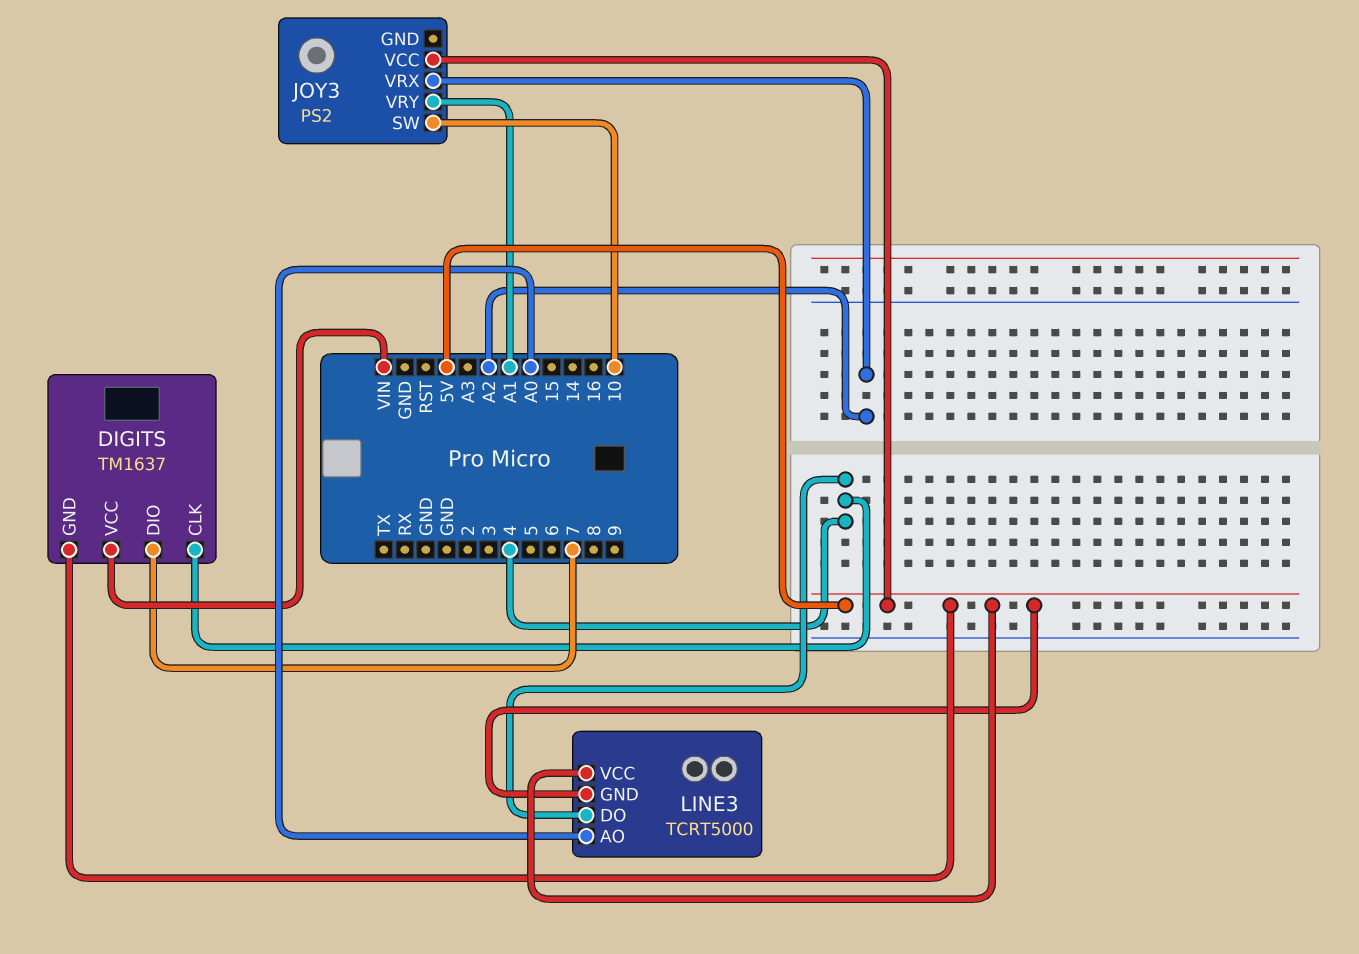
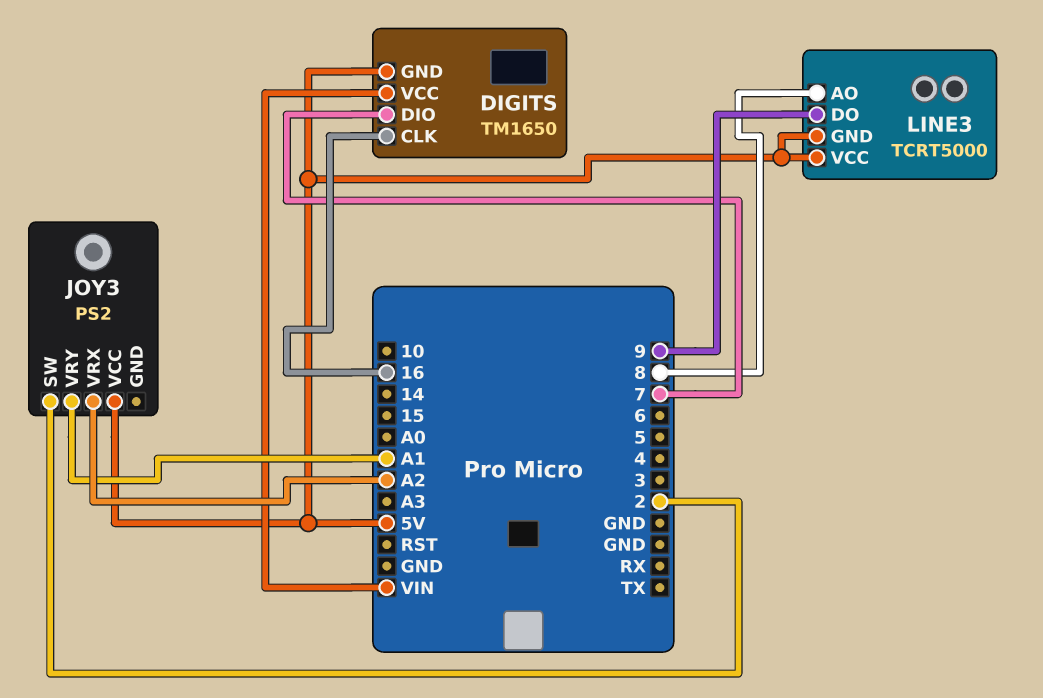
DIGITS: TM1637 -> TM1650
DIGITS pin CLK: 4 -> 16
JOY3 pin SW: 10 -> 2
LINE3 pin AO: A0 -> 8
LINE3 pin DO: 4 -> 9

